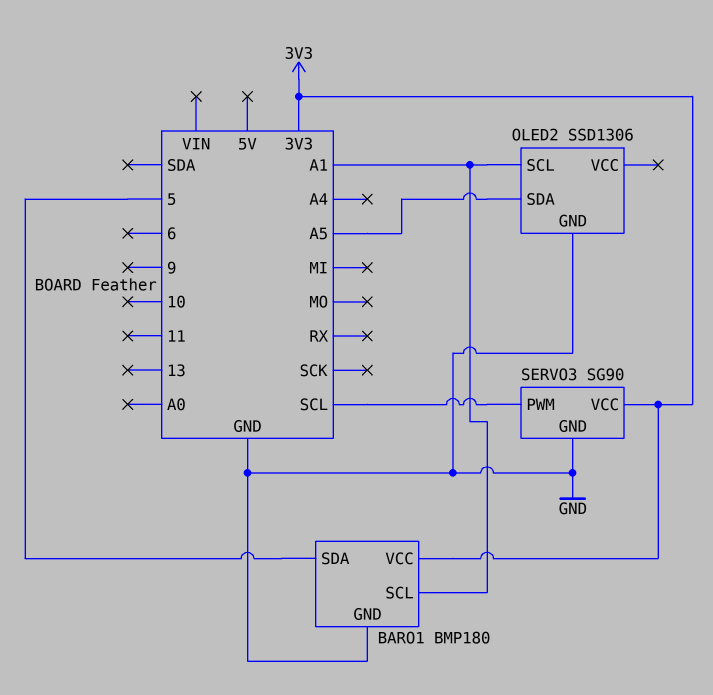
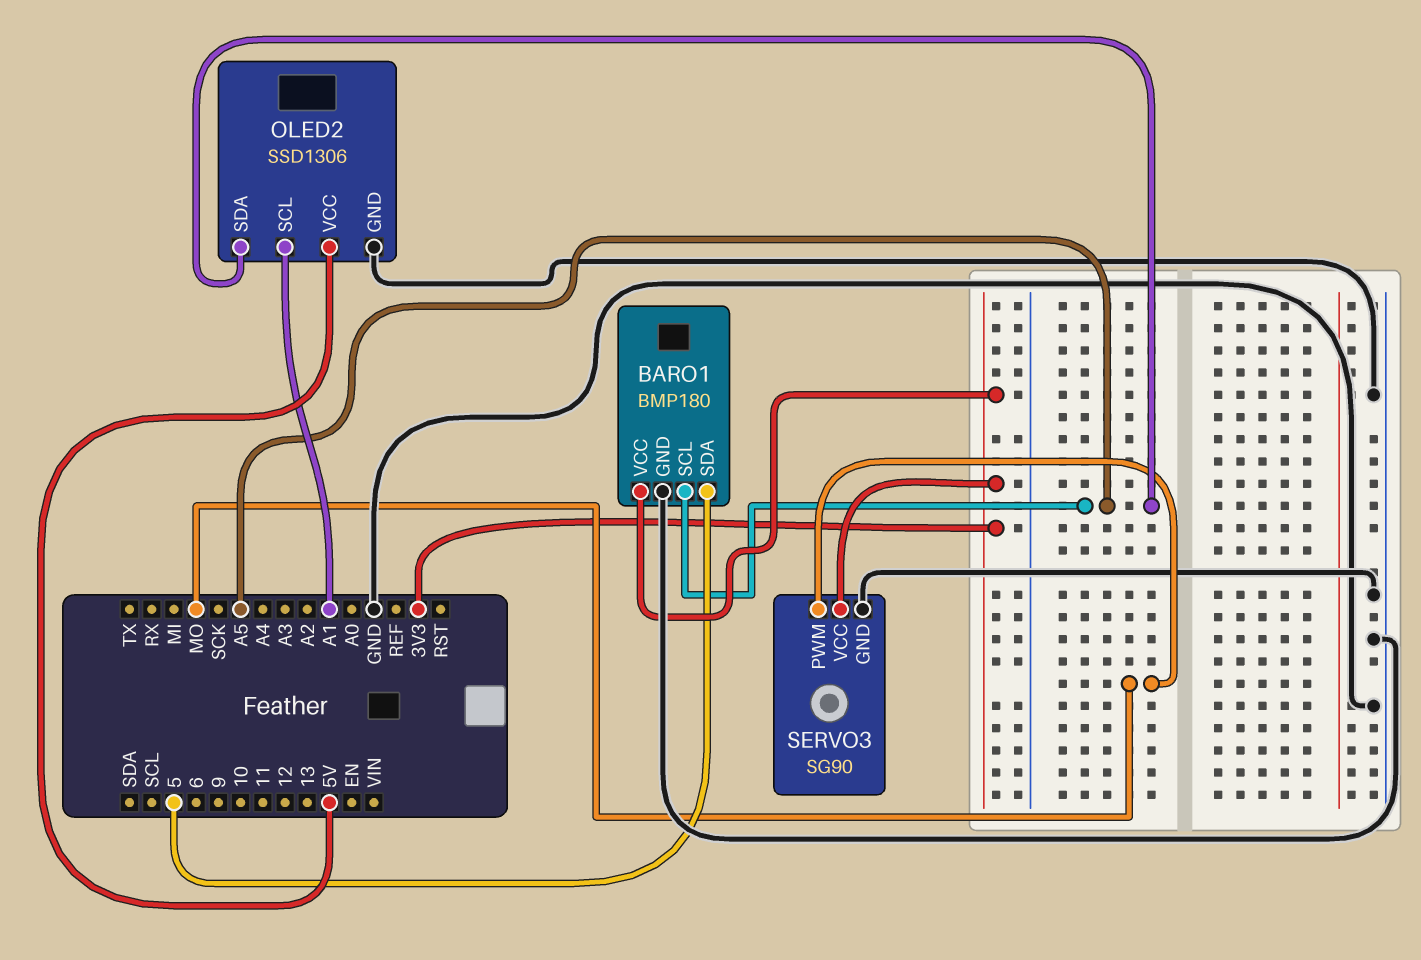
BARO1 pin SCL: A1 -> A5
OLED2 pin VCC: none -> 5V
SERVO3 pin PWM: SCL -> MO

